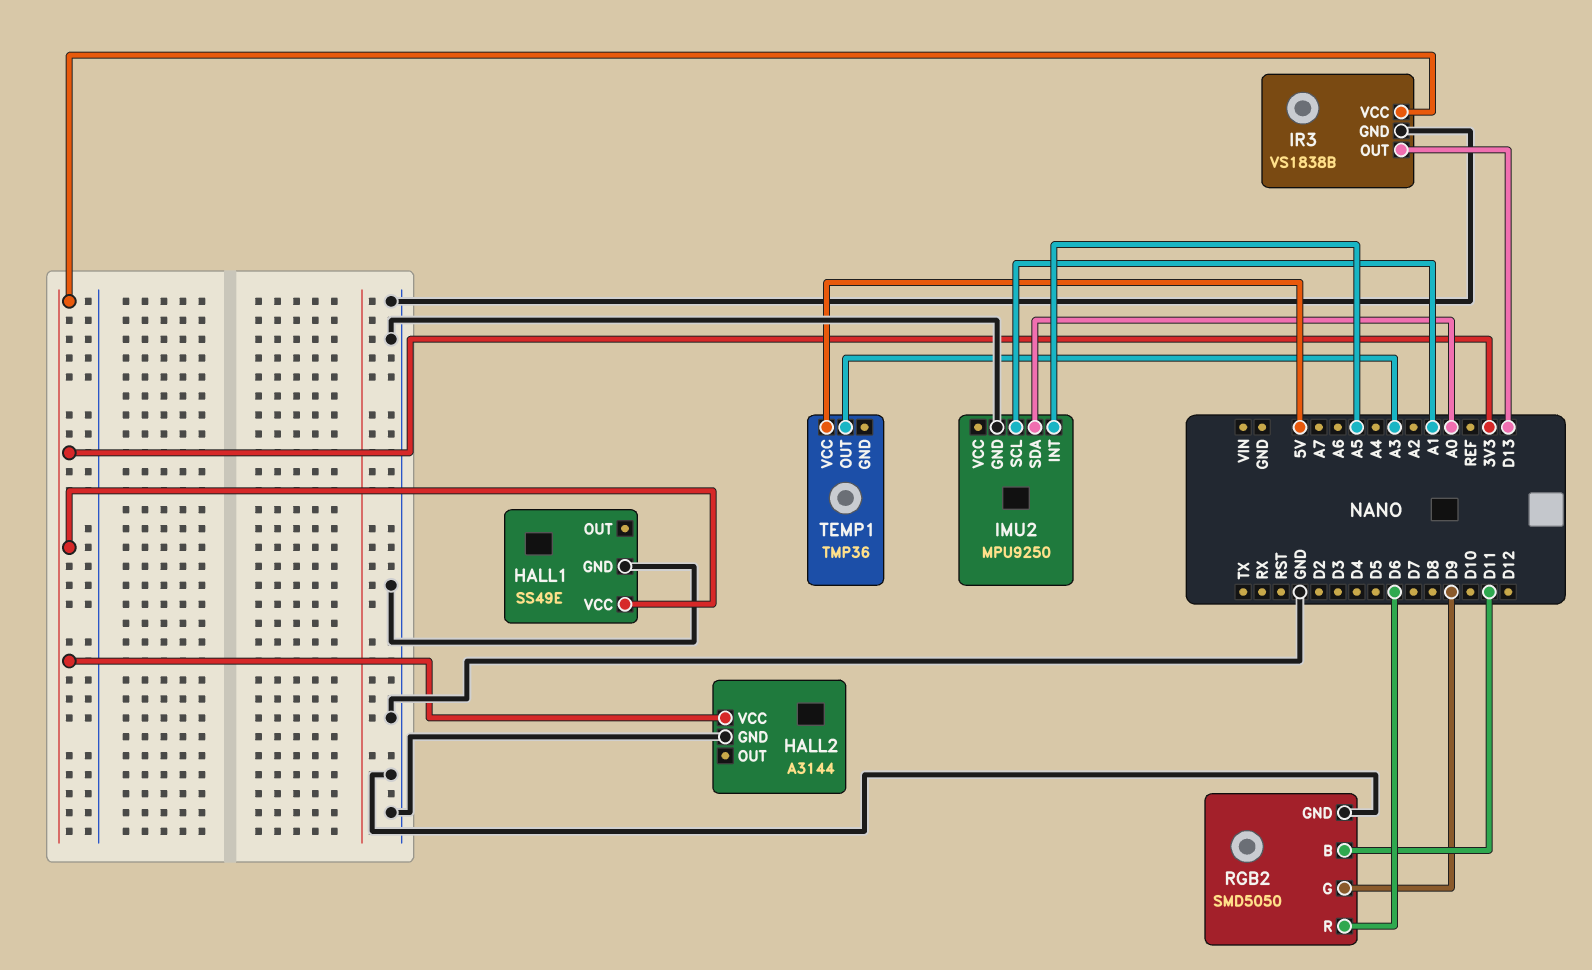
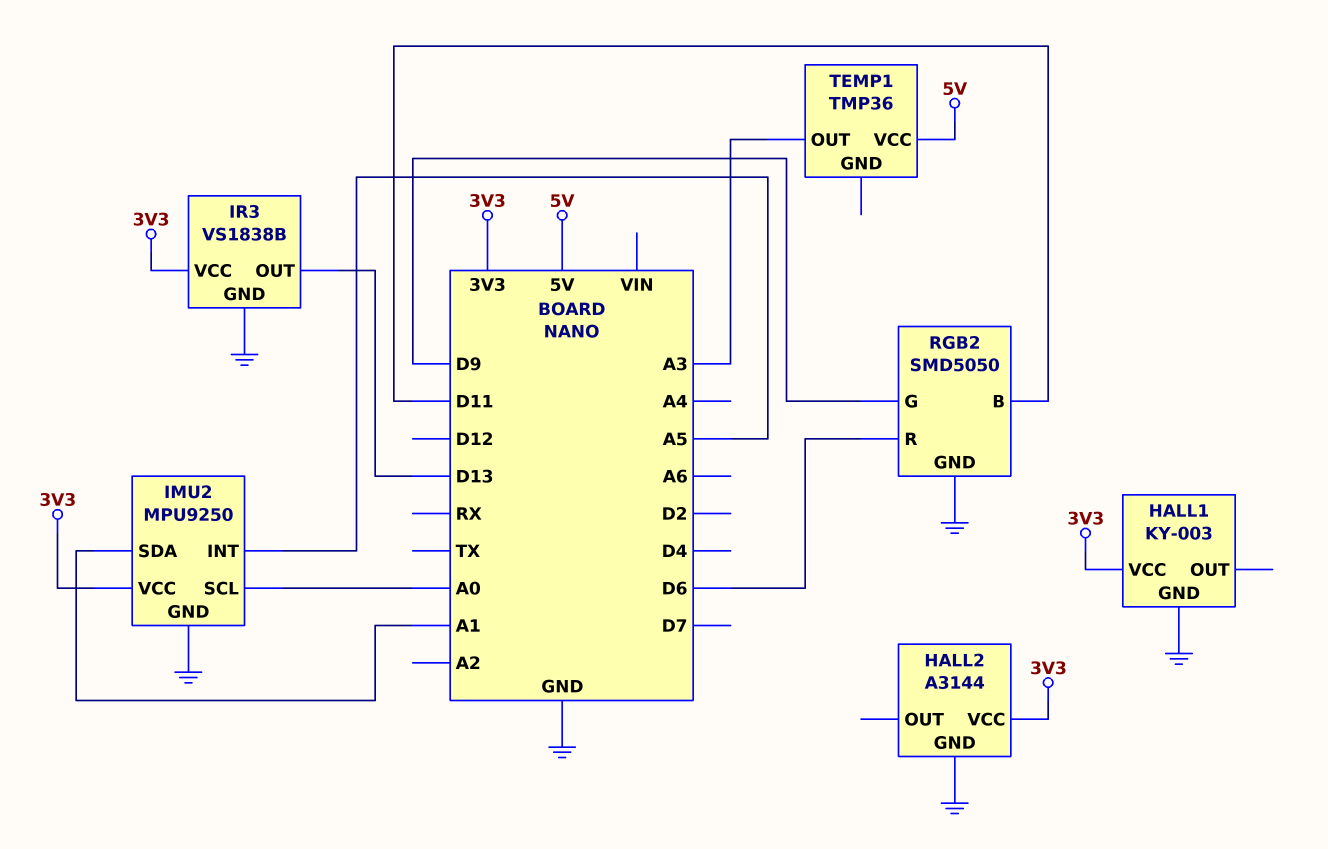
HALL1: SS49E -> KY-003
IMU2 pin SCL: A1 -> A0
IMU2 pin SDA: A0 -> A1
IMU2 pin VCC: none -> 3V3

